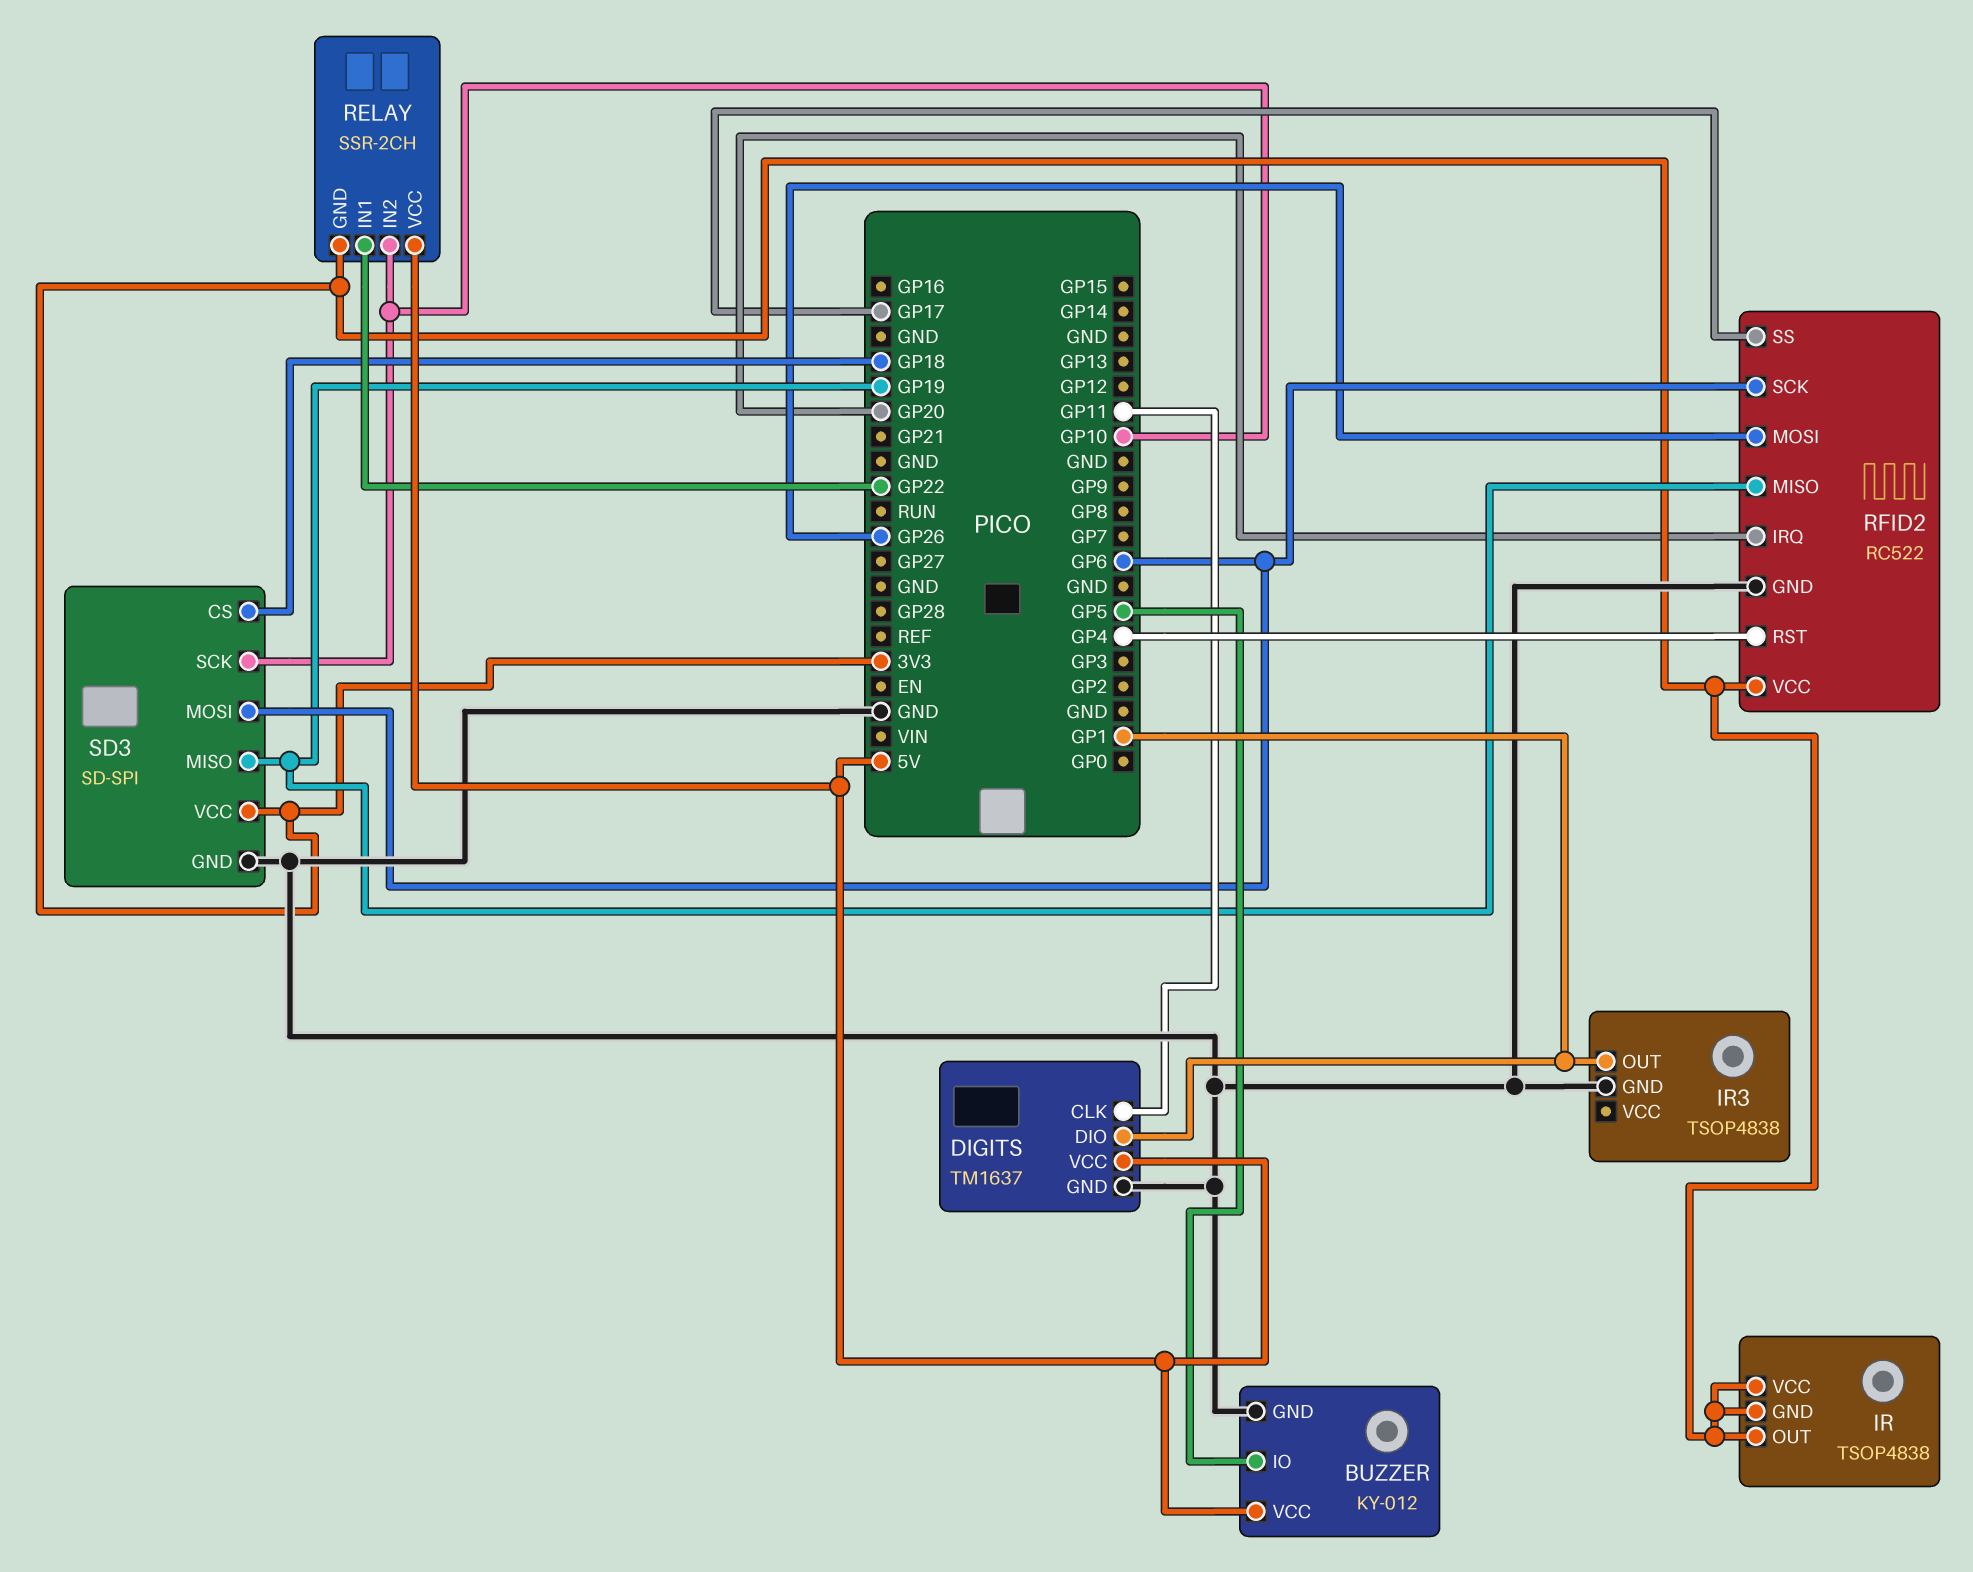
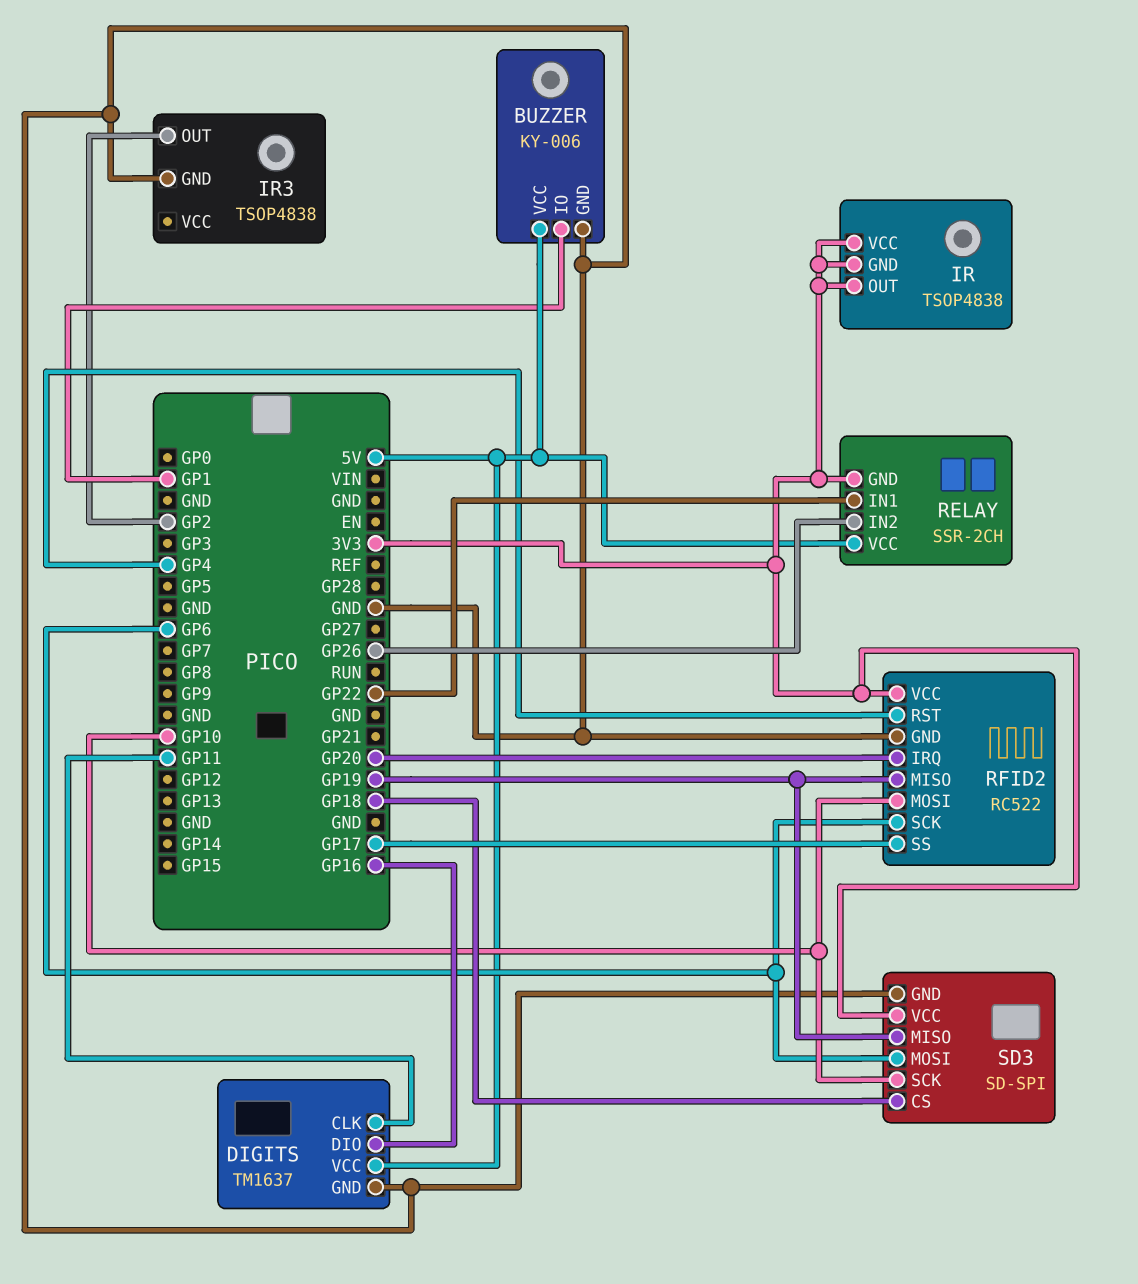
BUZZER: KY-012 -> KY-006
BUZZER pin IO: GP5 -> GP1
DIGITS pin DIO: GP1 -> GP16
IR3 pin OUT: GP1 -> GP2
RELAY pin IN2: GP10 -> GP26
RFID2 pin MOSI: GP26 -> GP10

